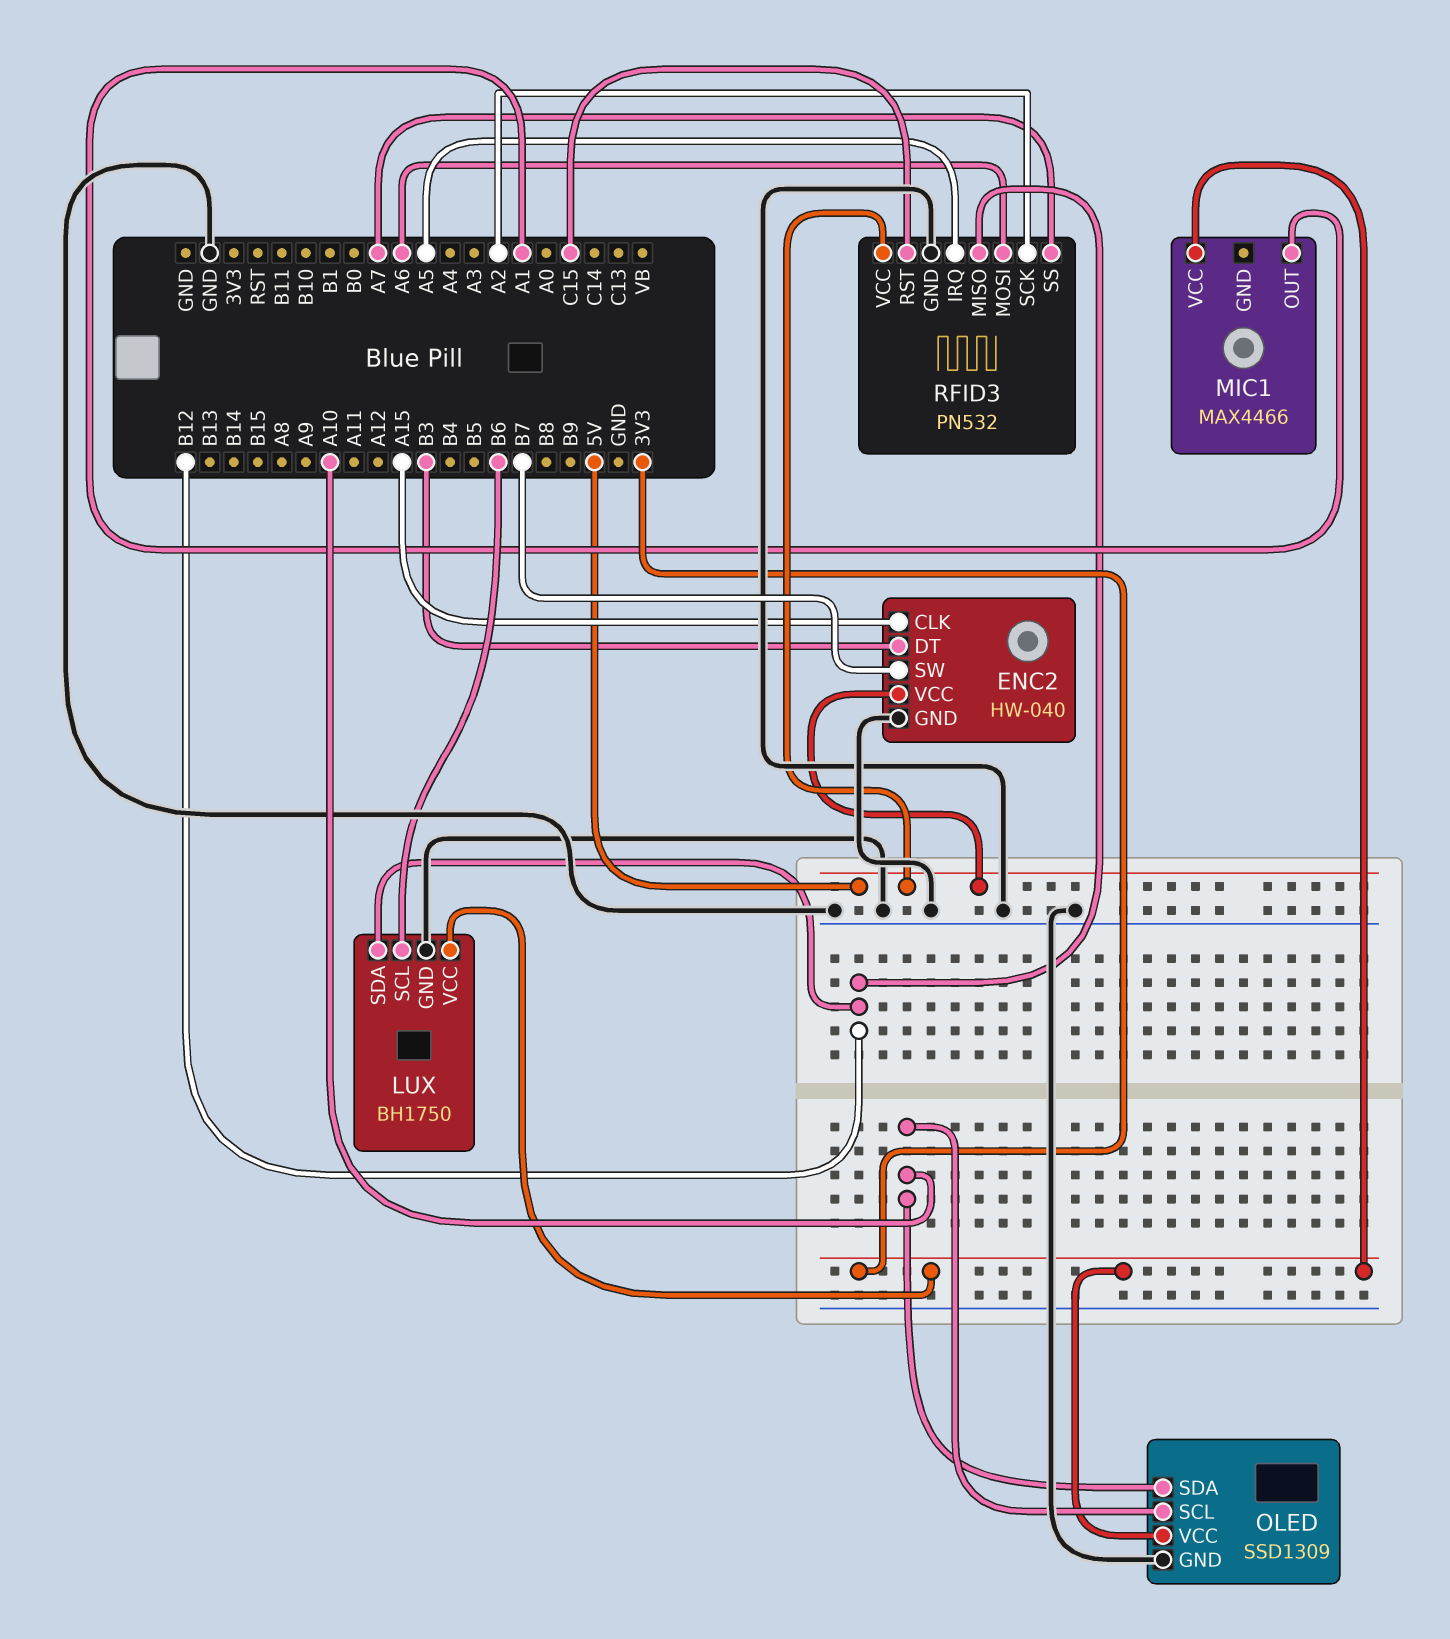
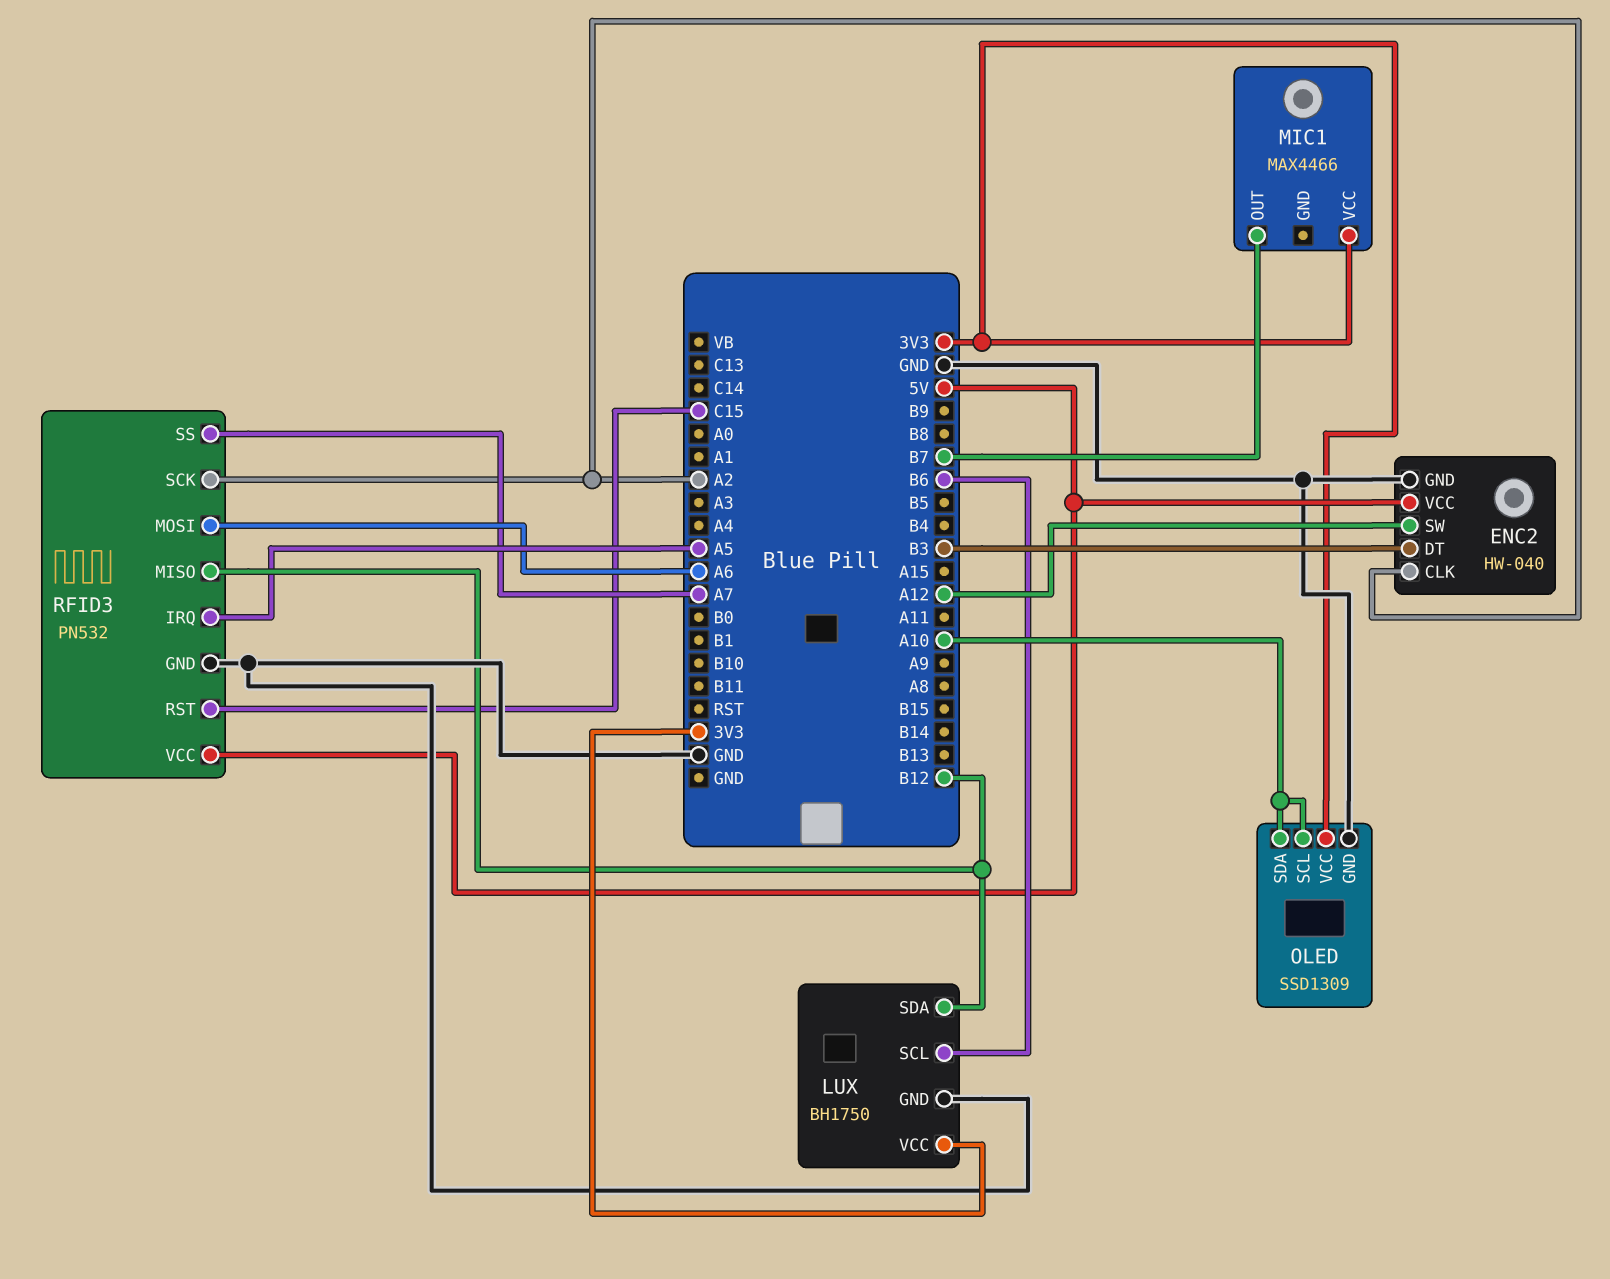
ENC2 pin CLK: A15 -> A2
ENC2 pin SW: B7 -> A12
MIC1 pin OUT: A1 -> B7

